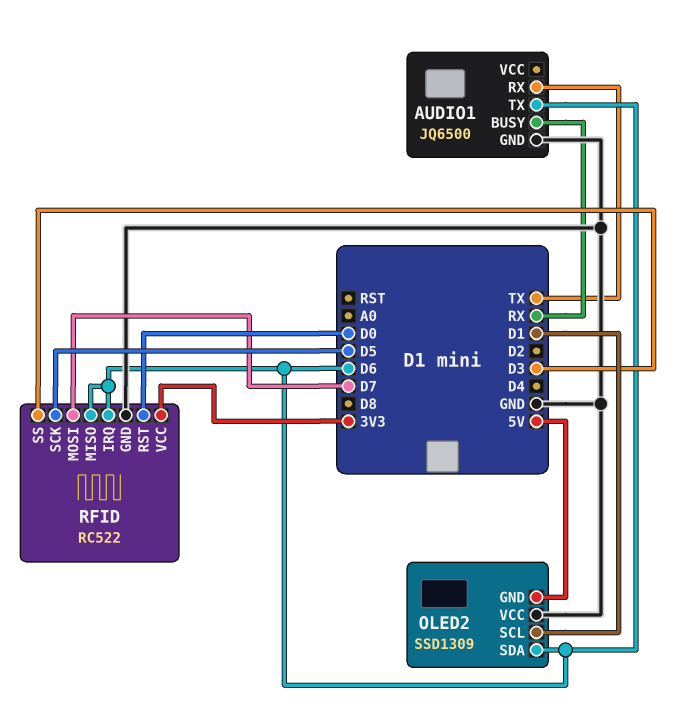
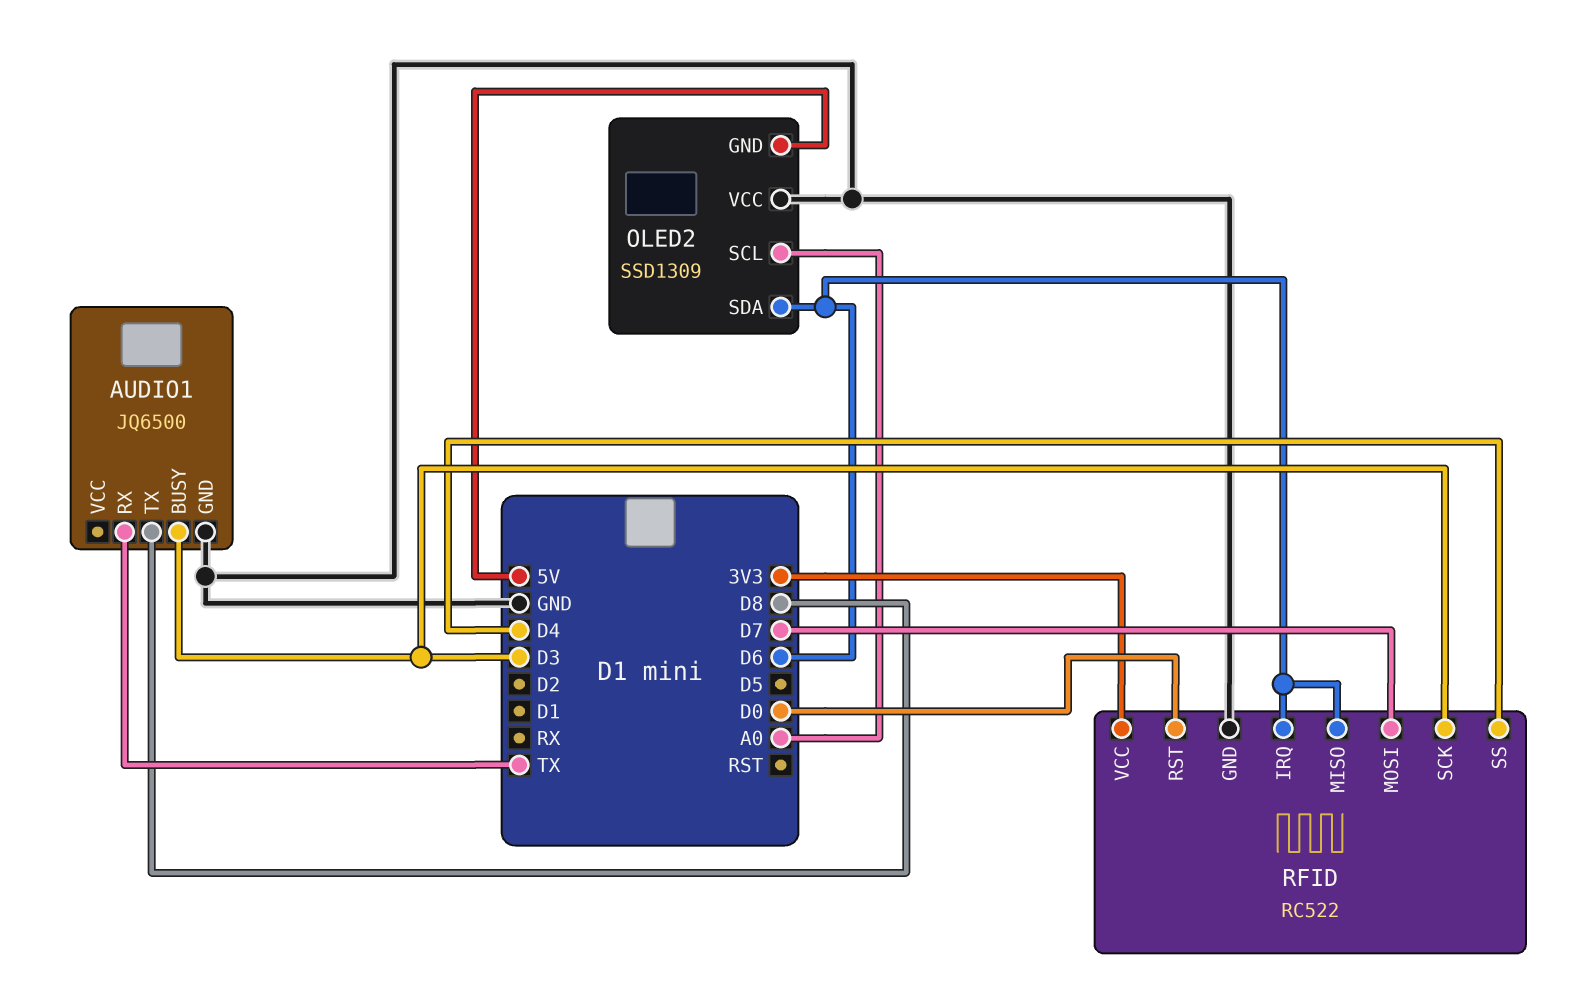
AUDIO1 pin BUSY: RX -> D3
AUDIO1 pin TX: D6 -> D8
OLED2 pin SCL: D1 -> A0
RFID pin SCK: D5 -> D3
RFID pin SS: D3 -> D4

